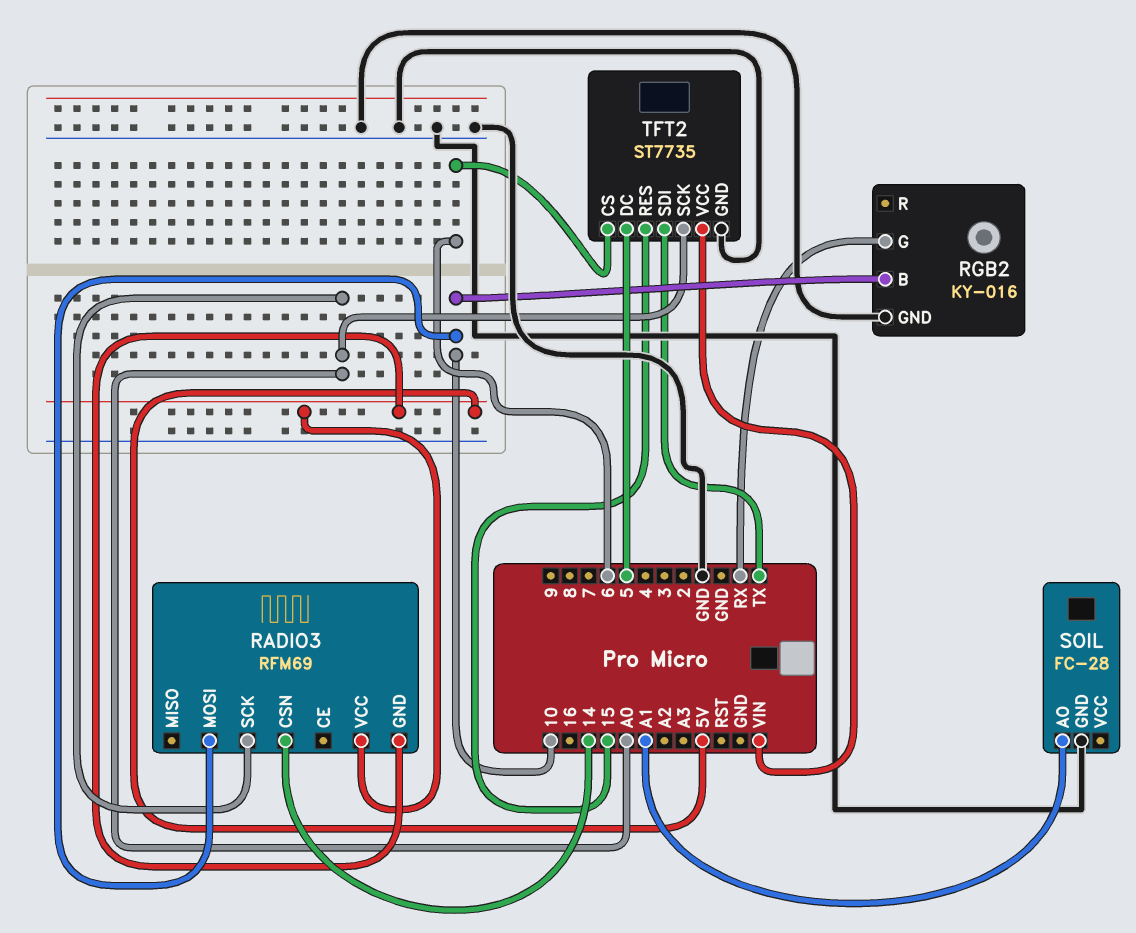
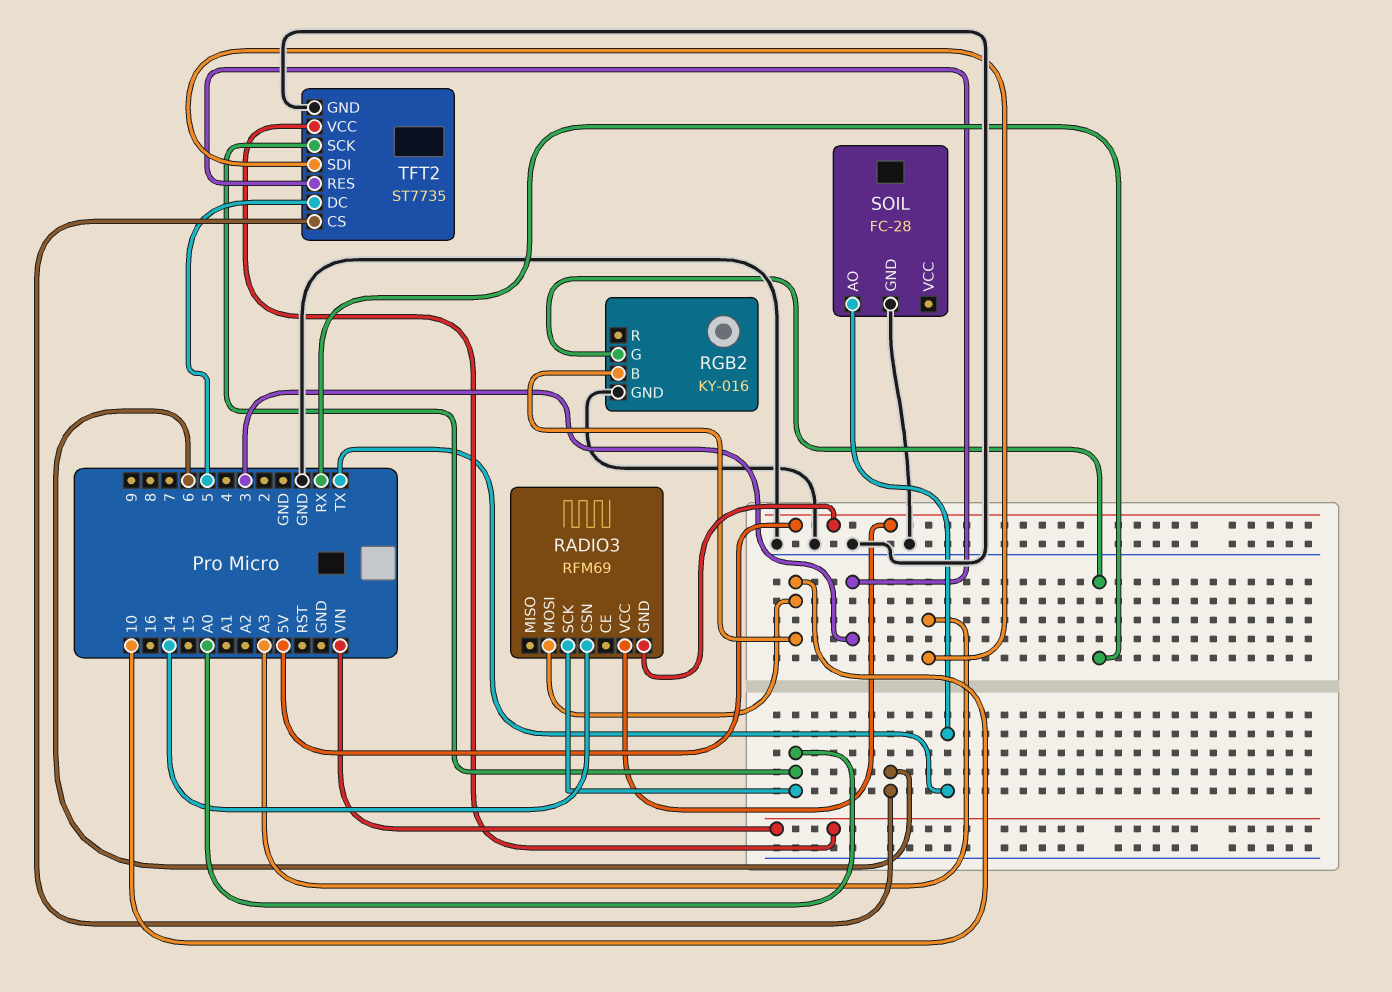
SOIL pin AO: A1 -> TX
TFT2 pin RES: 15 -> 3
TFT2 pin SDI: TX -> A3

